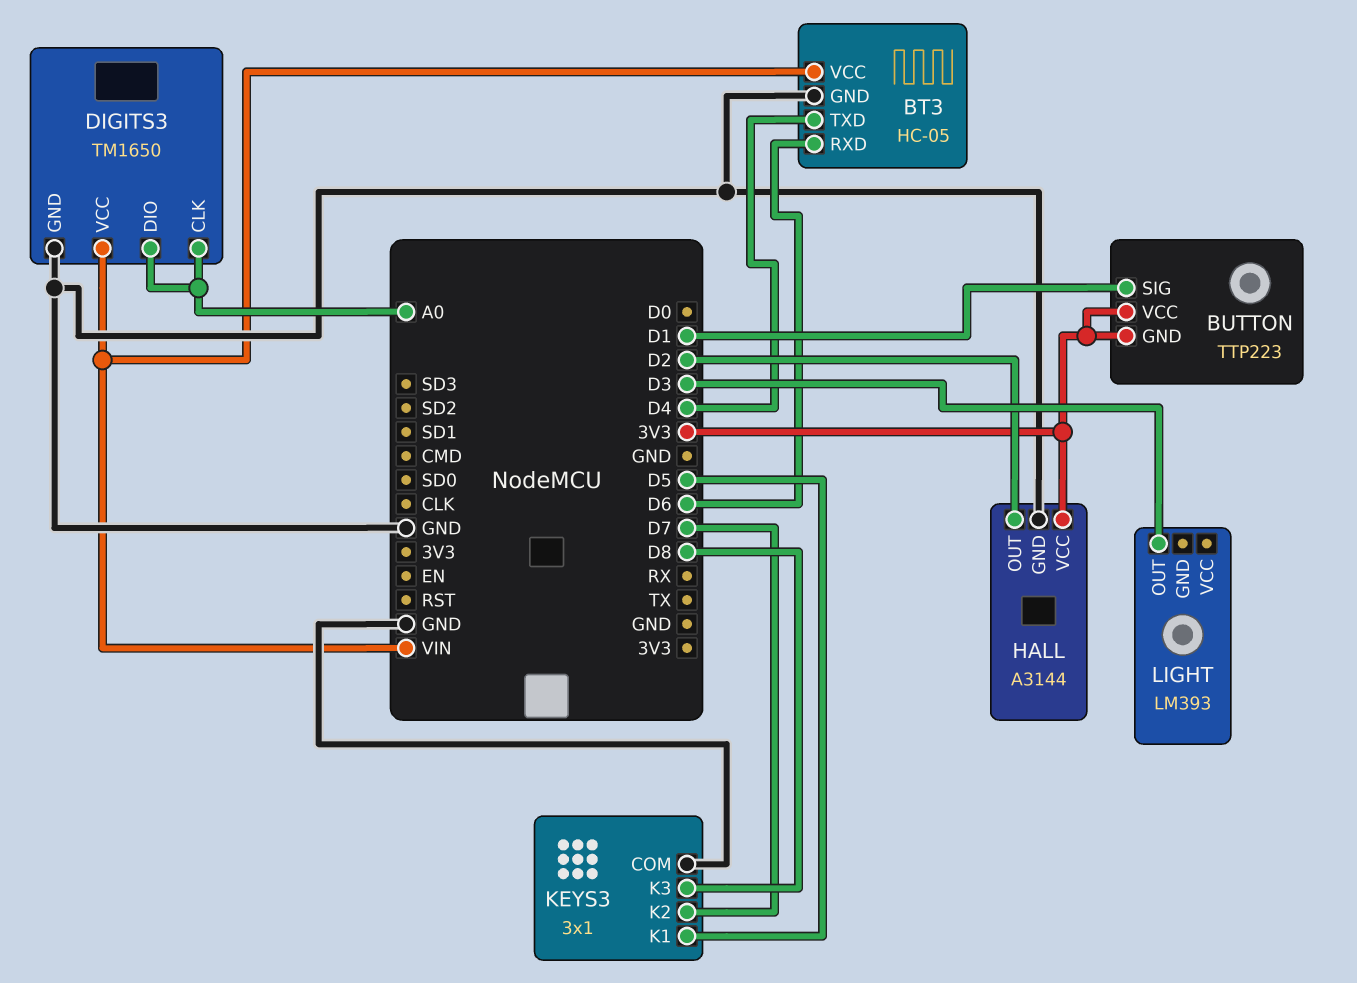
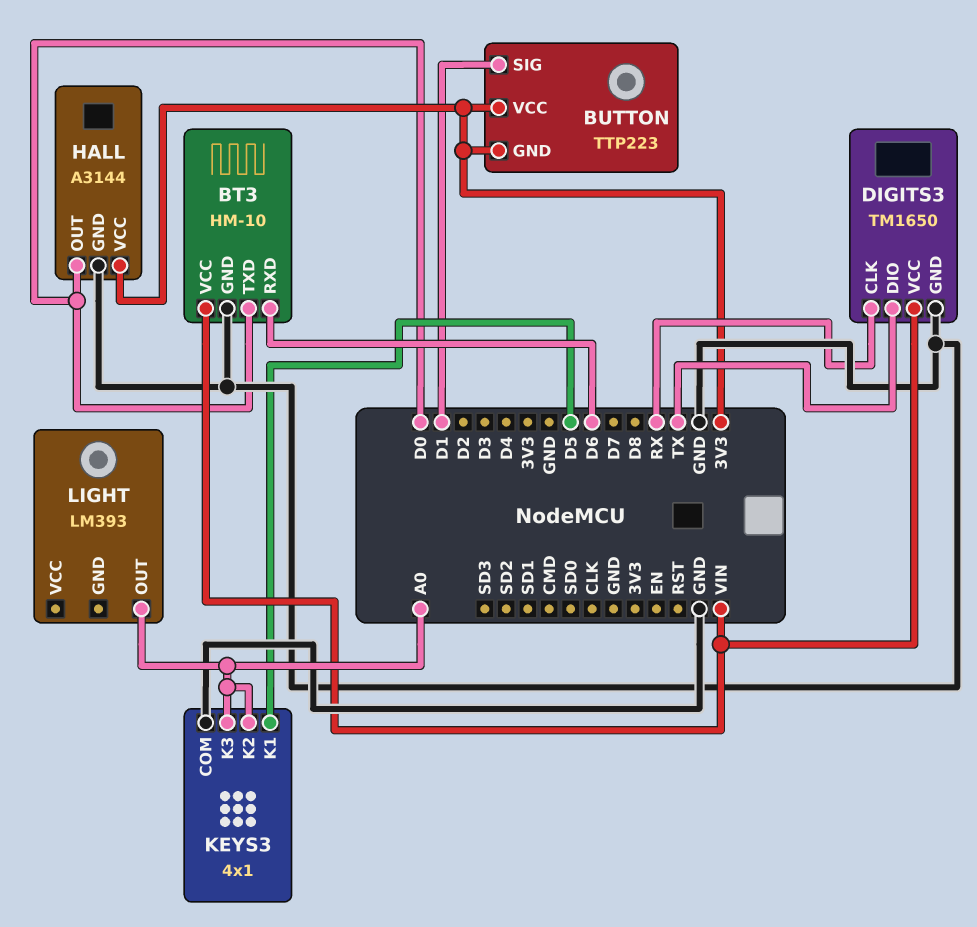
BT3: HC-05 -> HM-10
BT3 pin TXD: D4 -> D0
DIGITS3 pin CLK: A0 -> RX
DIGITS3 pin DIO: A0 -> TX
HALL pin OUT: D2 -> D0
KEYS3: 3x1 -> 4x1
KEYS3 pin K2: D7 -> A0
KEYS3 pin K3: D8 -> A0
LIGHT pin OUT: D3 -> A0

